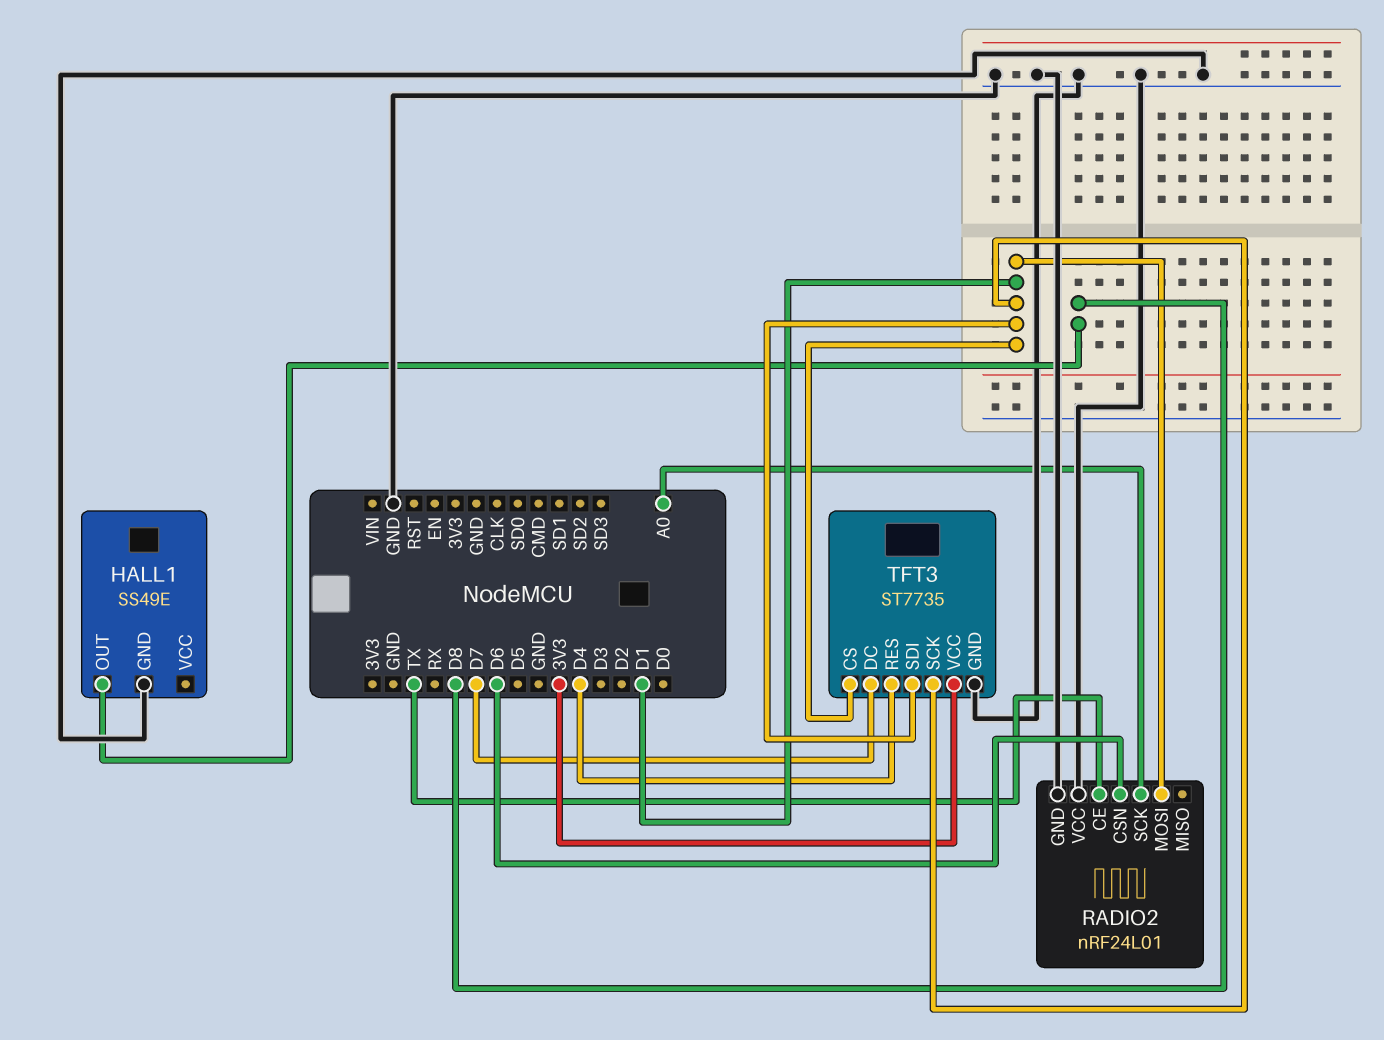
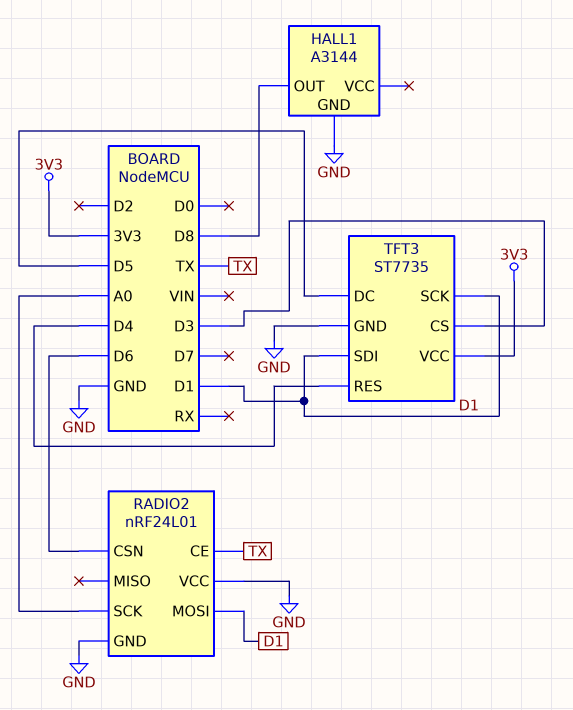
HALL1: SS49E -> A3144
TFT3 pin CS: D1 -> D3
TFT3 pin DC: D7 -> D5

